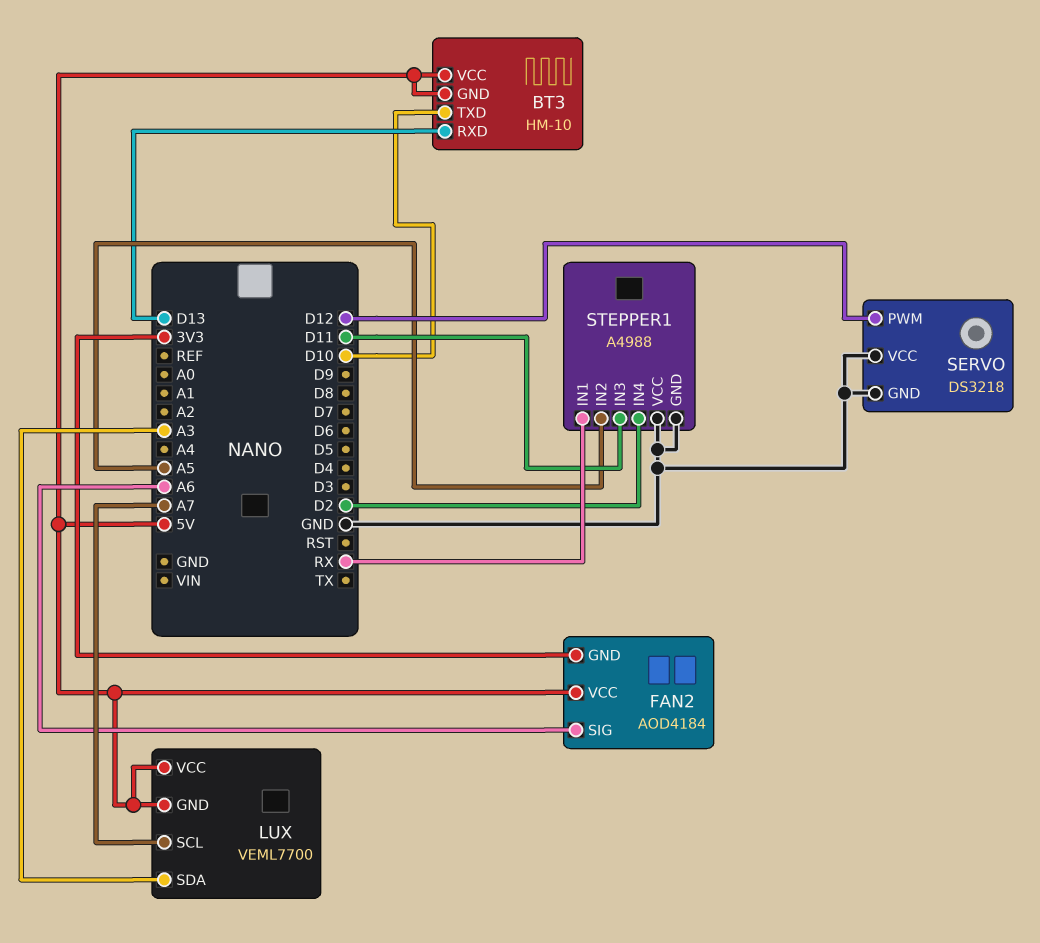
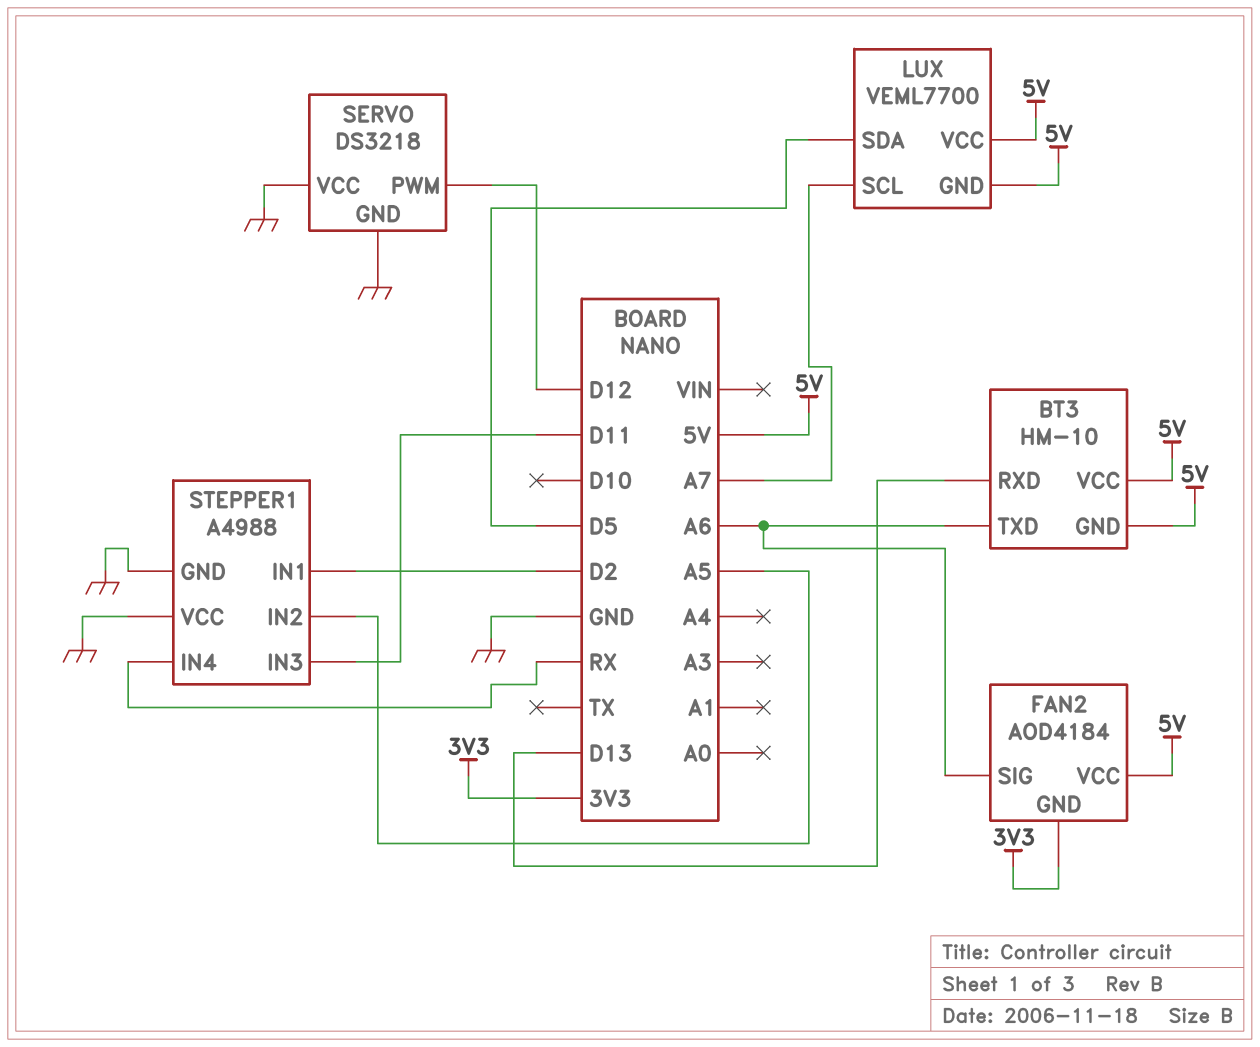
BT3 pin TXD: D10 -> A6
LUX pin SDA: A3 -> D5
STEPPER1 pin IN1: RX -> D2
STEPPER1 pin IN4: D2 -> RX

